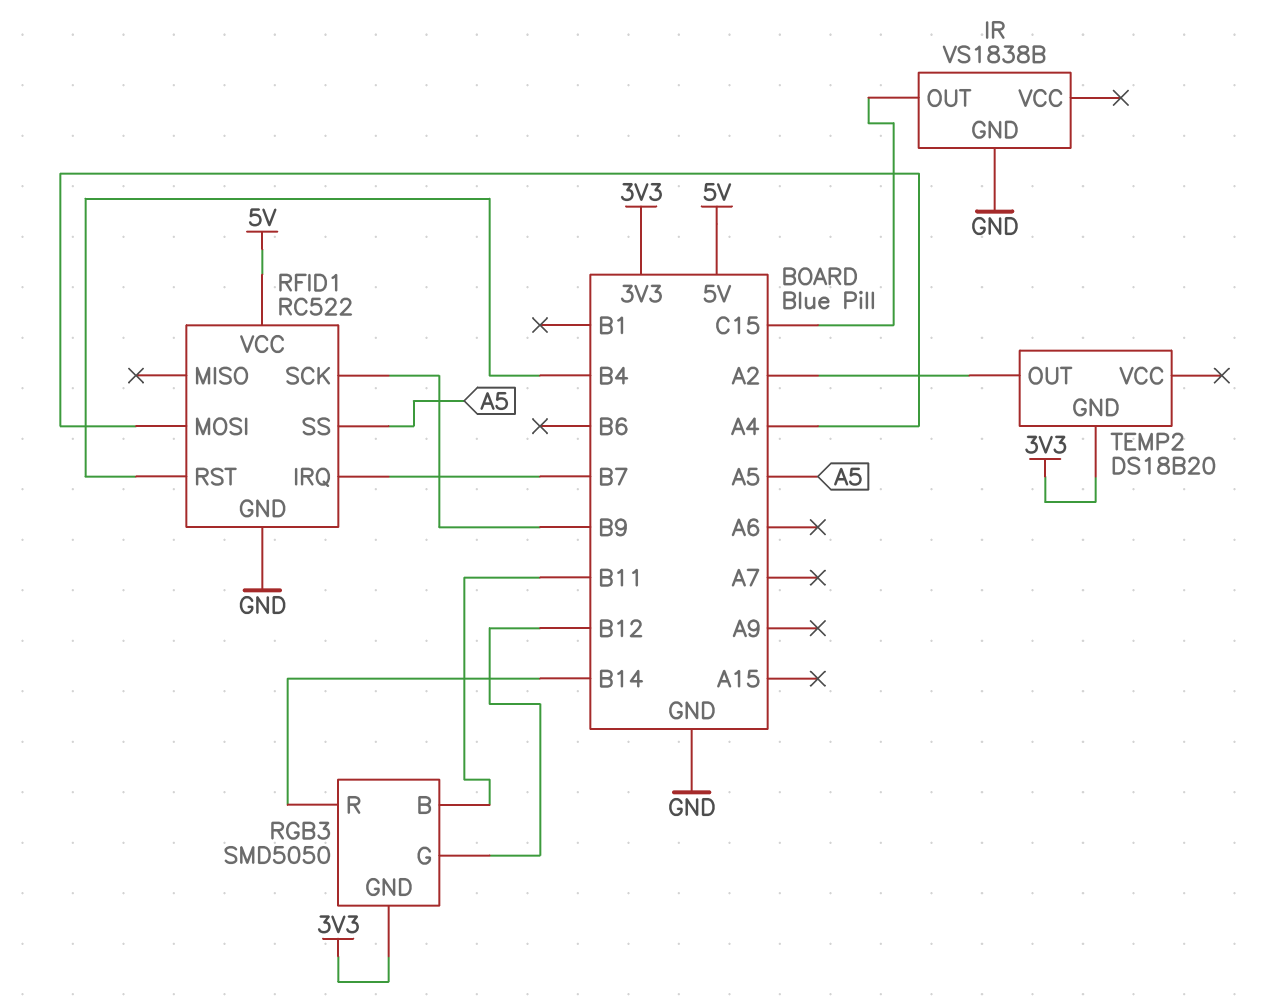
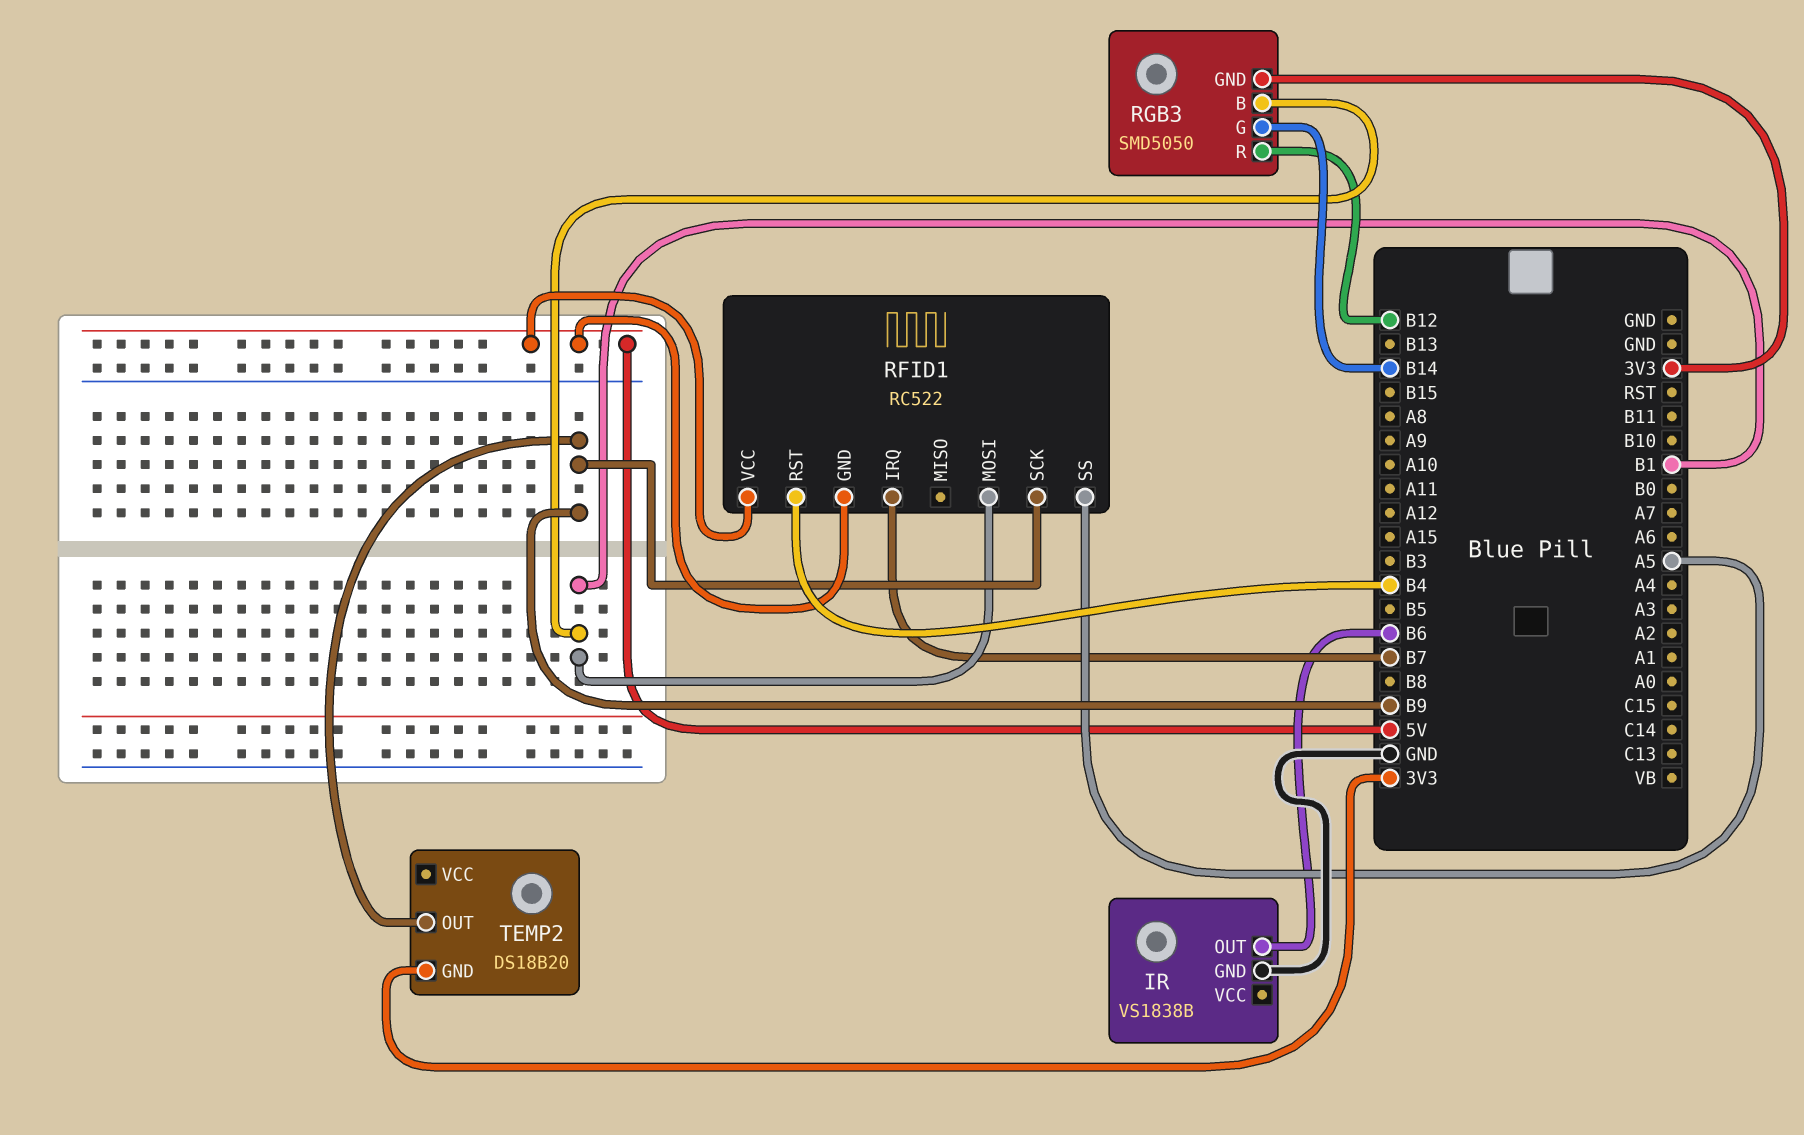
IR pin OUT: C15 -> B6
RFID1 pin GND: GND -> 5V
RFID1 pin MOSI: A4 -> B1
RGB3 pin B: B11 -> B1
RGB3 pin G: B12 -> B14
RGB3 pin R: B14 -> B12
TEMP2 pin OUT: A2 -> B9

